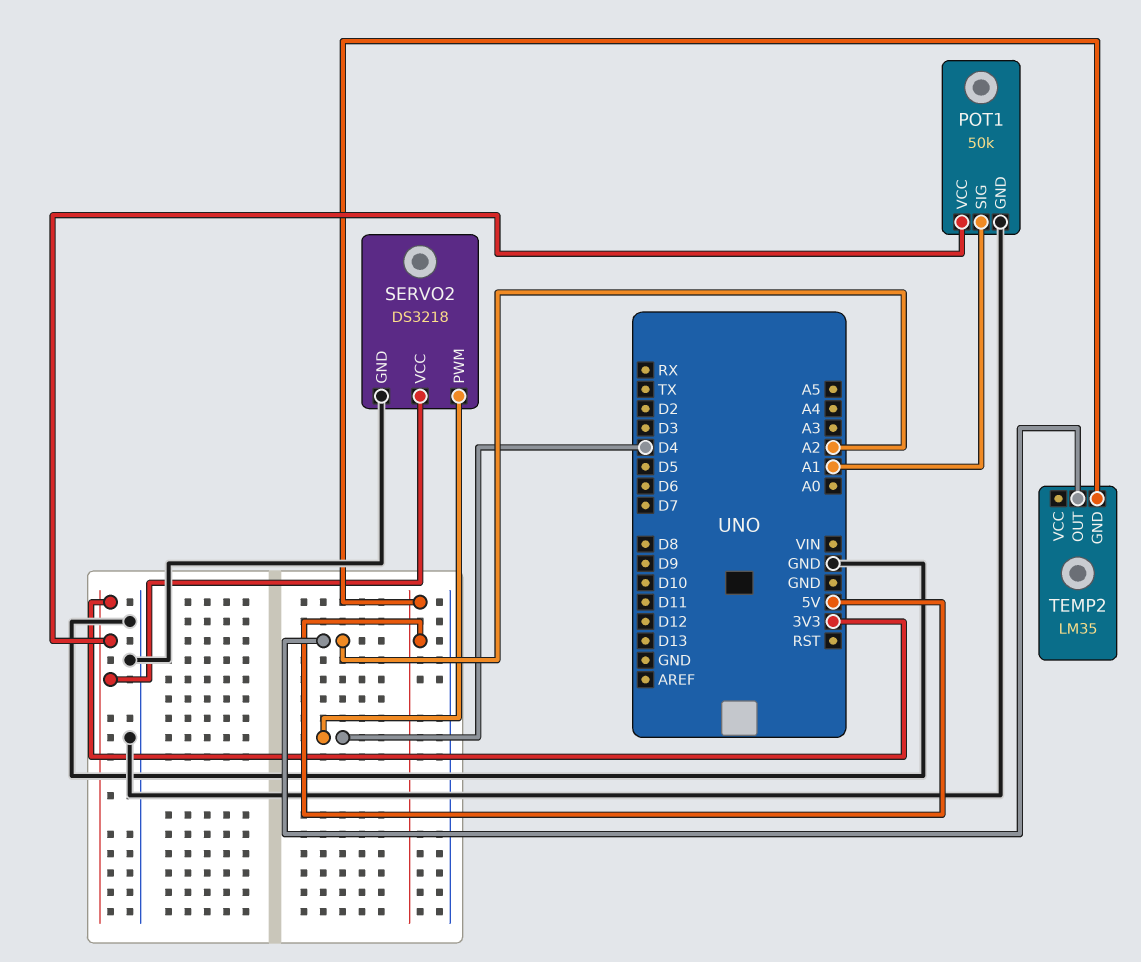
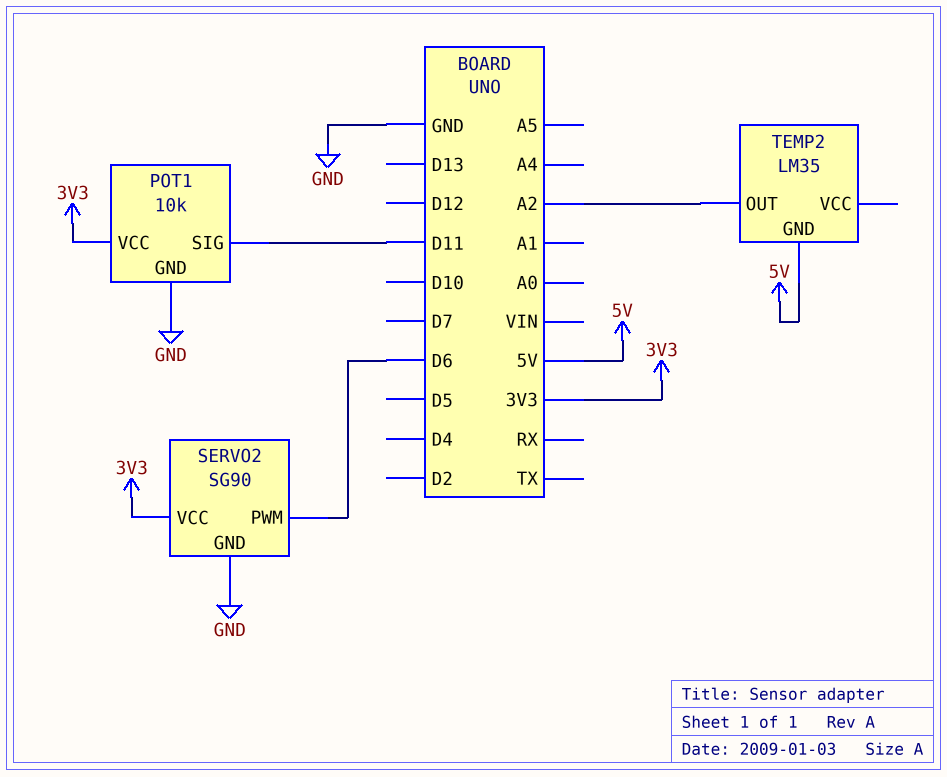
POT1: 50k -> 10k
POT1 pin SIG: A1 -> D11
SERVO2: DS3218 -> SG90
SERVO2 pin PWM: D4 -> D6

